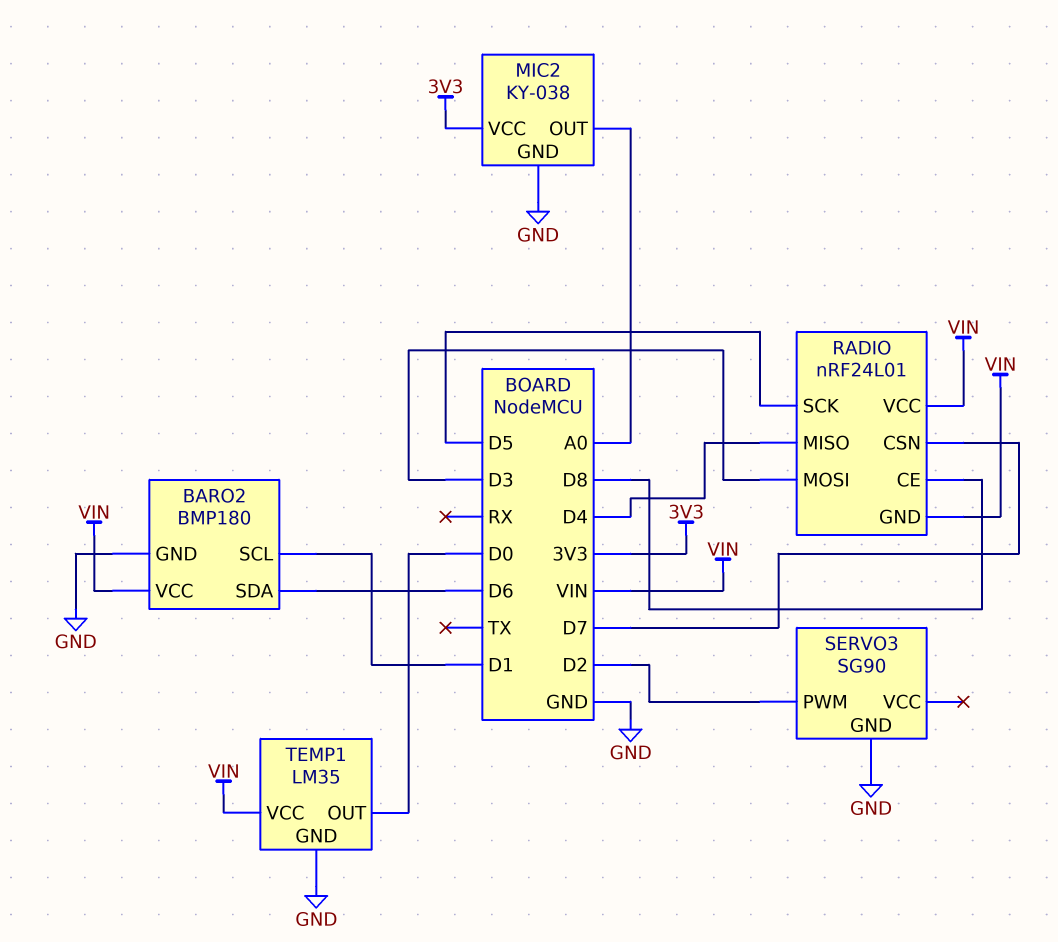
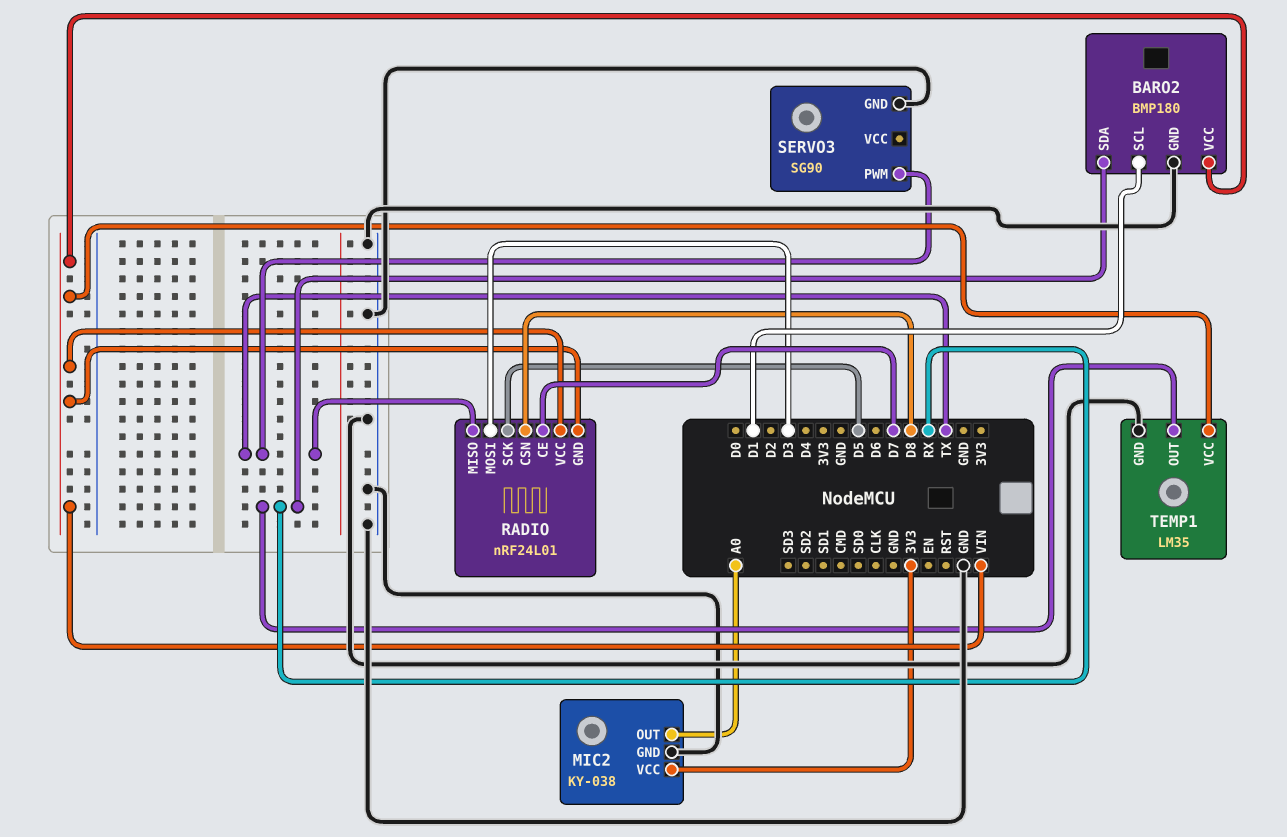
BARO2 pin SDA: D6 -> RX
RADIO pin CE: D8 -> D7
RADIO pin CSN: D7 -> D8
RADIO pin MISO: D4 -> TX
SERVO3 pin PWM: D2 -> TX
TEMP1 pin OUT: D0 -> RX

